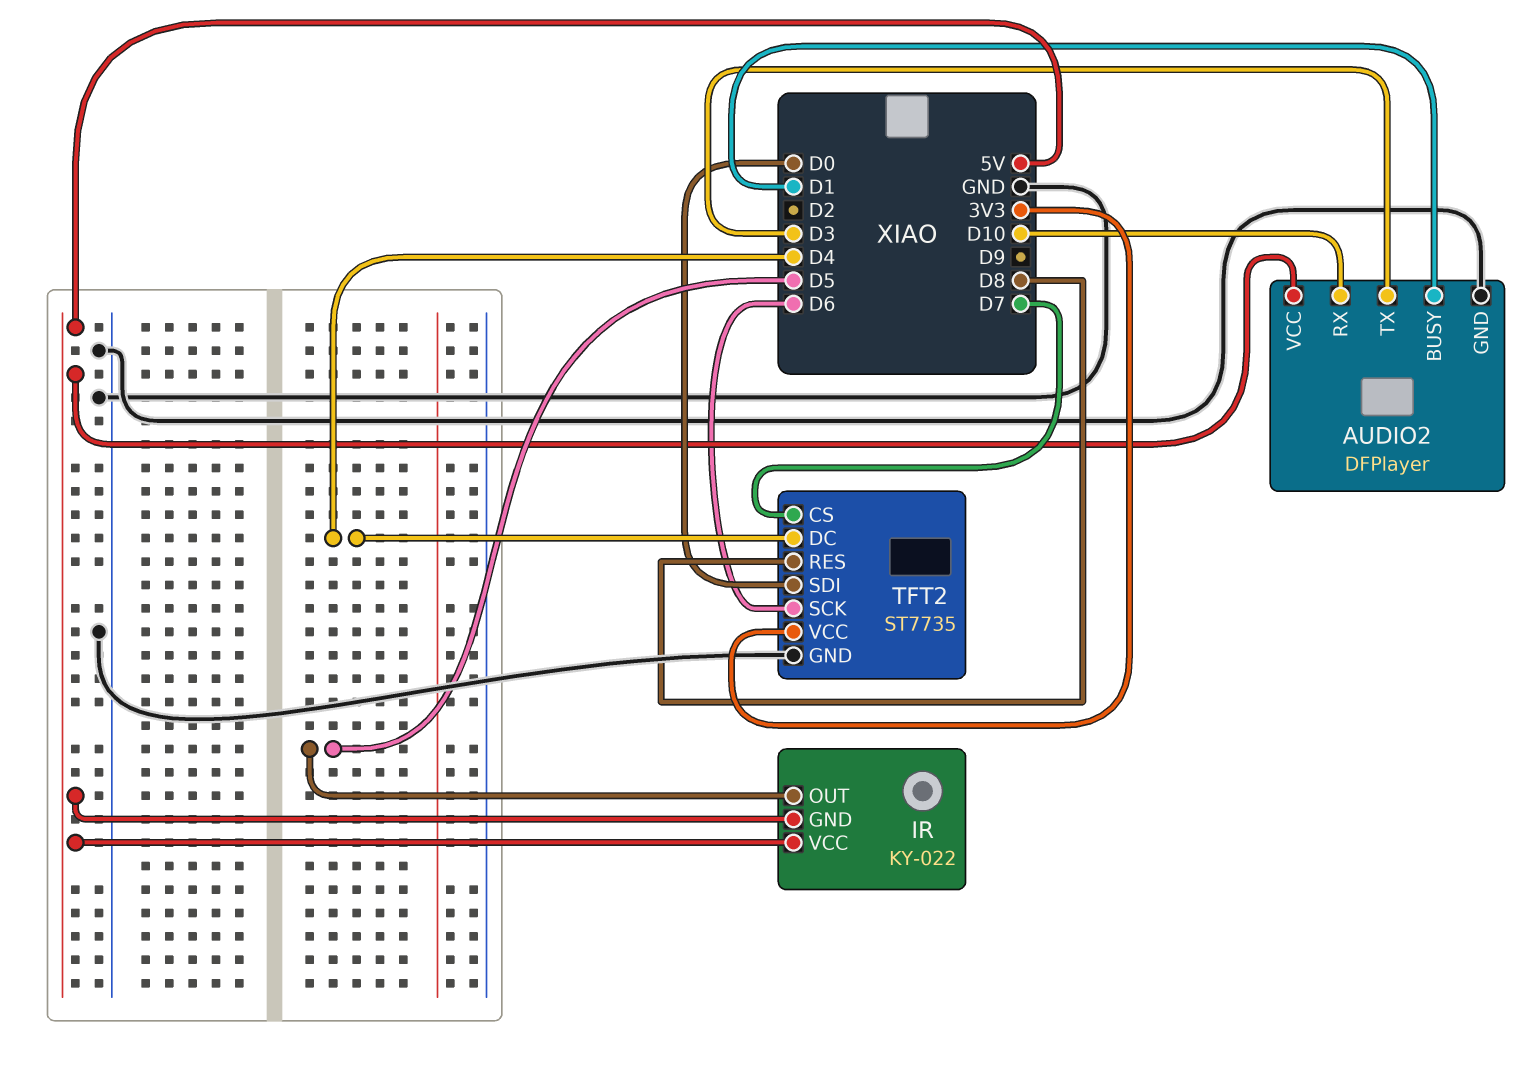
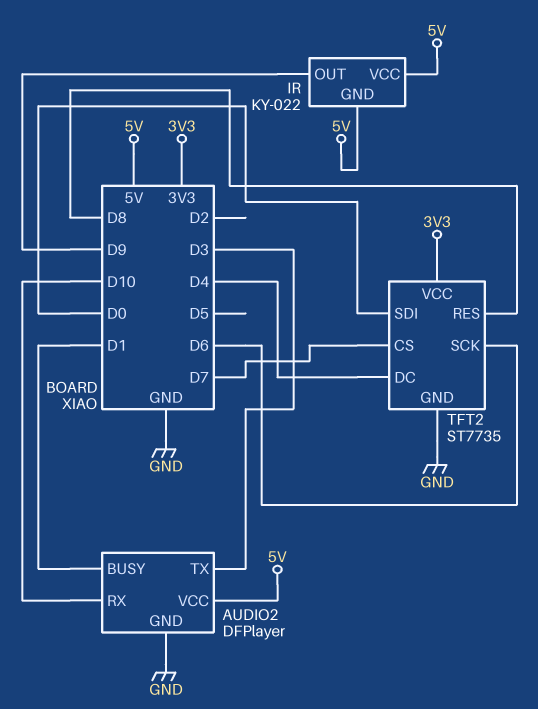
IR pin OUT: D5 -> D9

